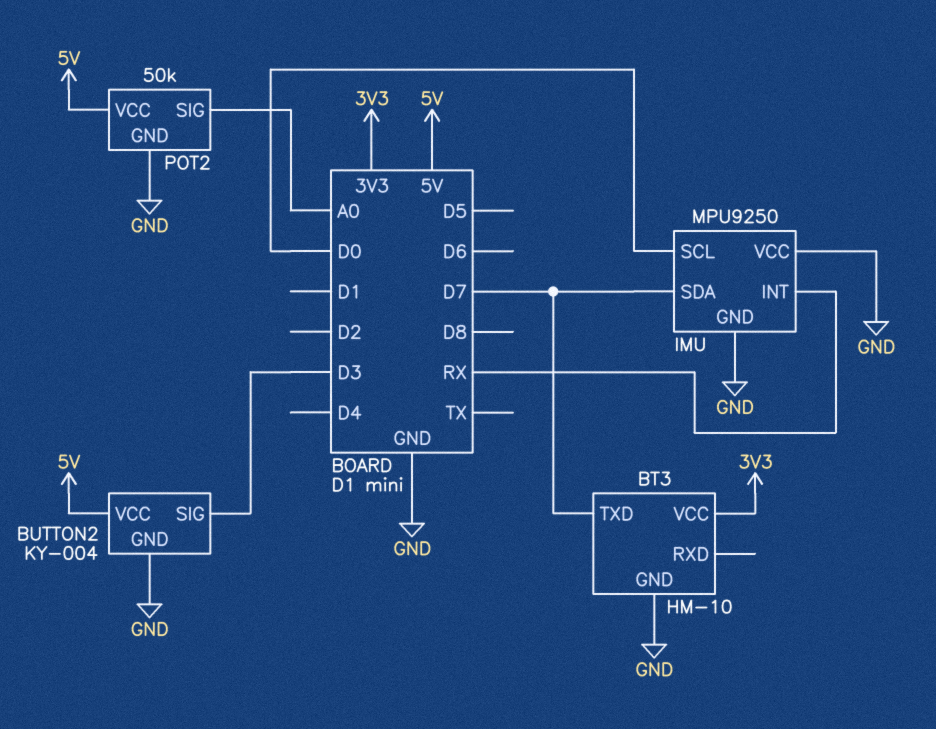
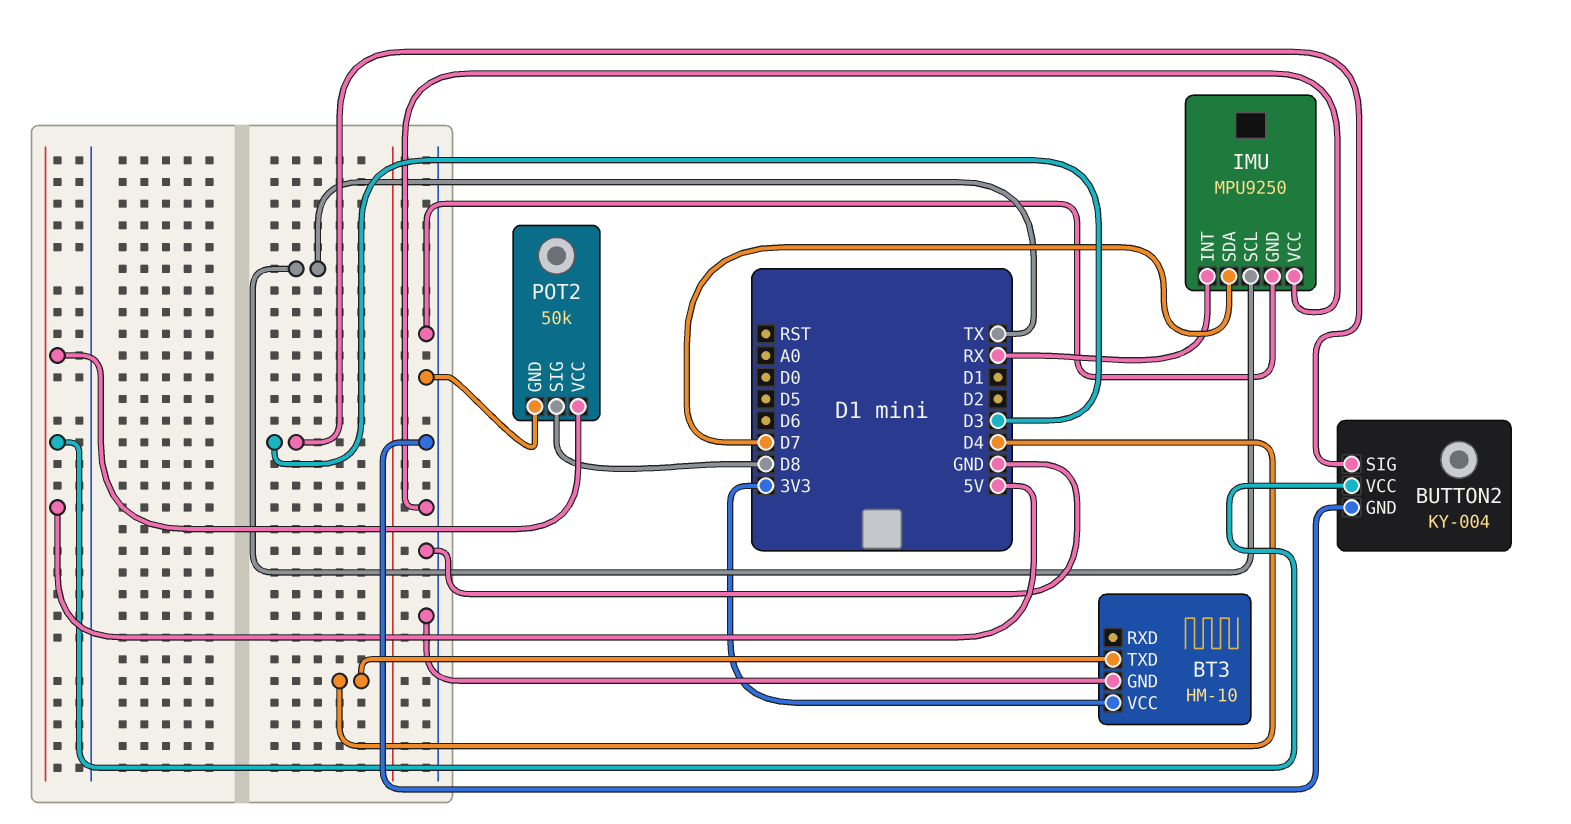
BT3 pin TXD: D7 -> D4
IMU pin SCL: D0 -> TX
POT2 pin SIG: A0 -> D8

